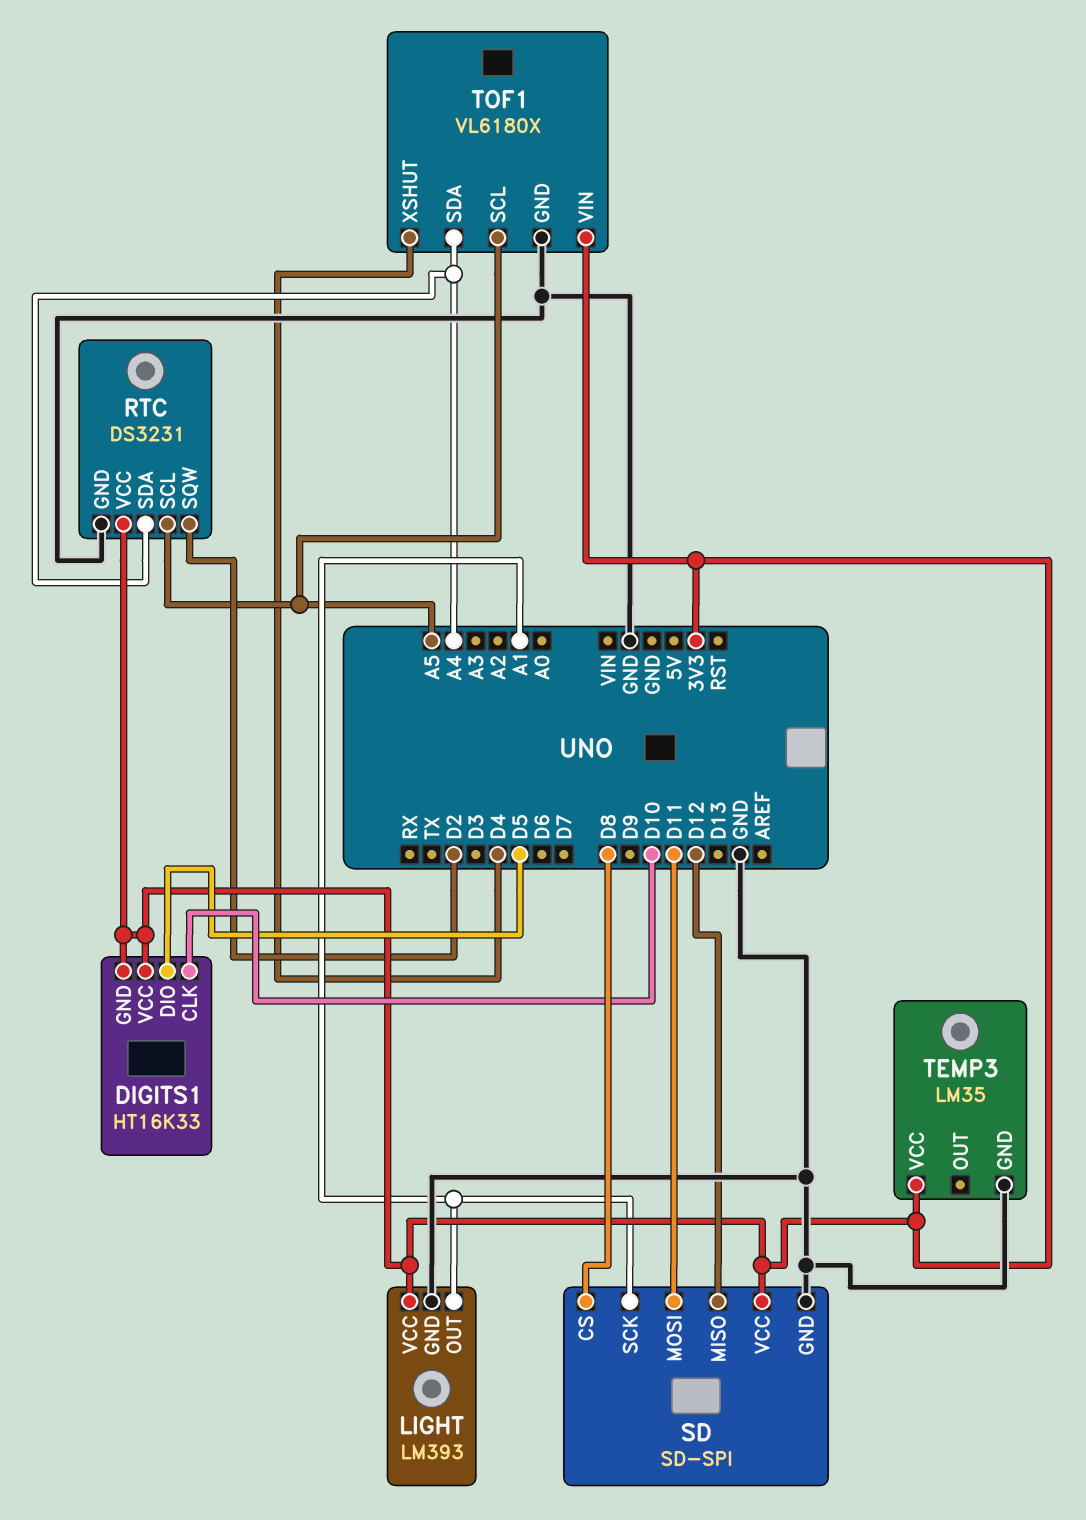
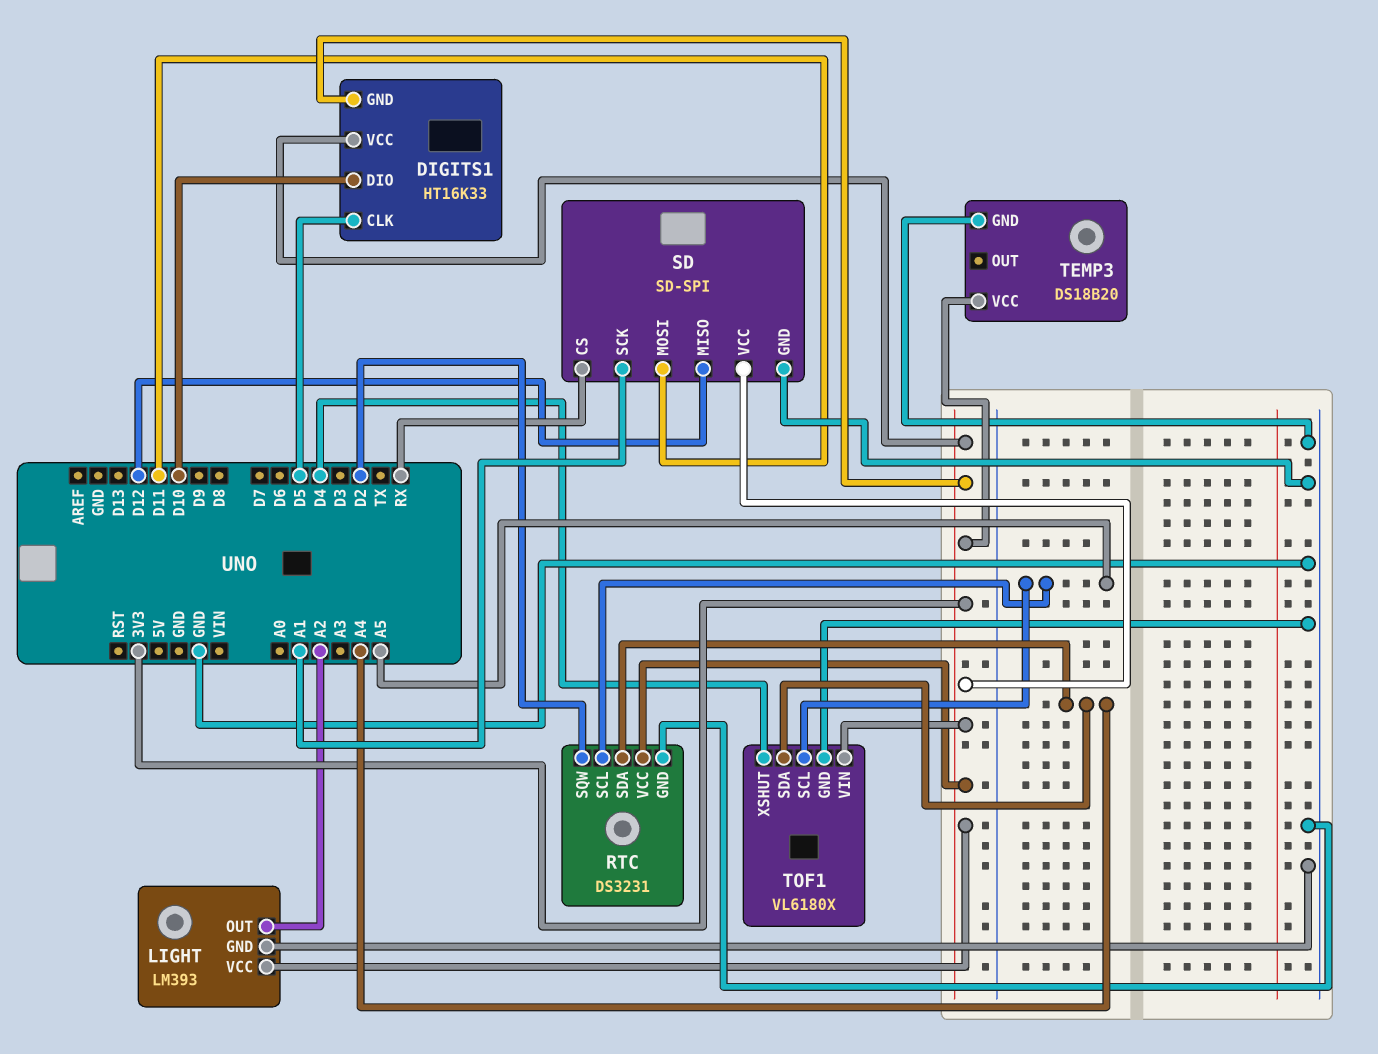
DIGITS1 pin CLK: D10 -> D5
DIGITS1 pin DIO: D5 -> D10
LIGHT pin OUT: A1 -> A2
SD pin CS: D8 -> RX
TEMP3: LM35 -> DS18B20

